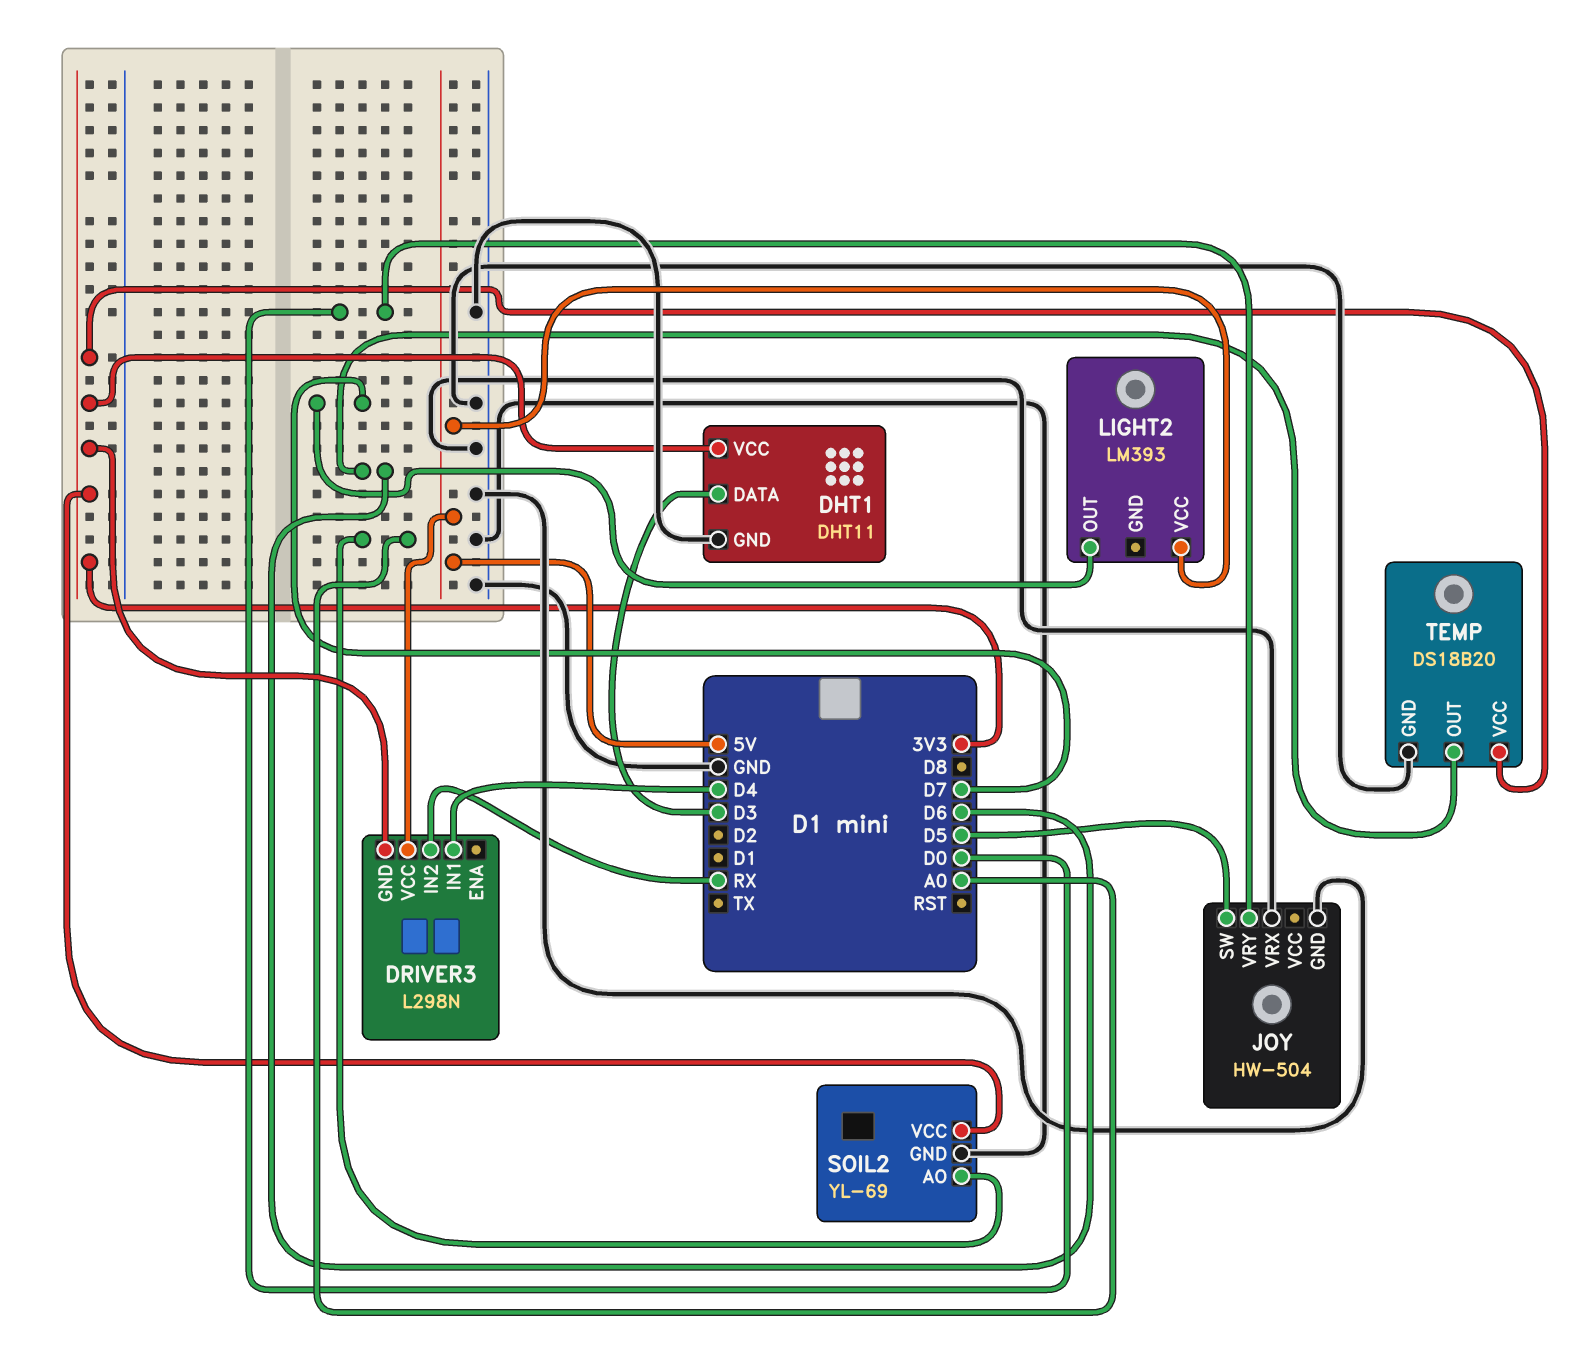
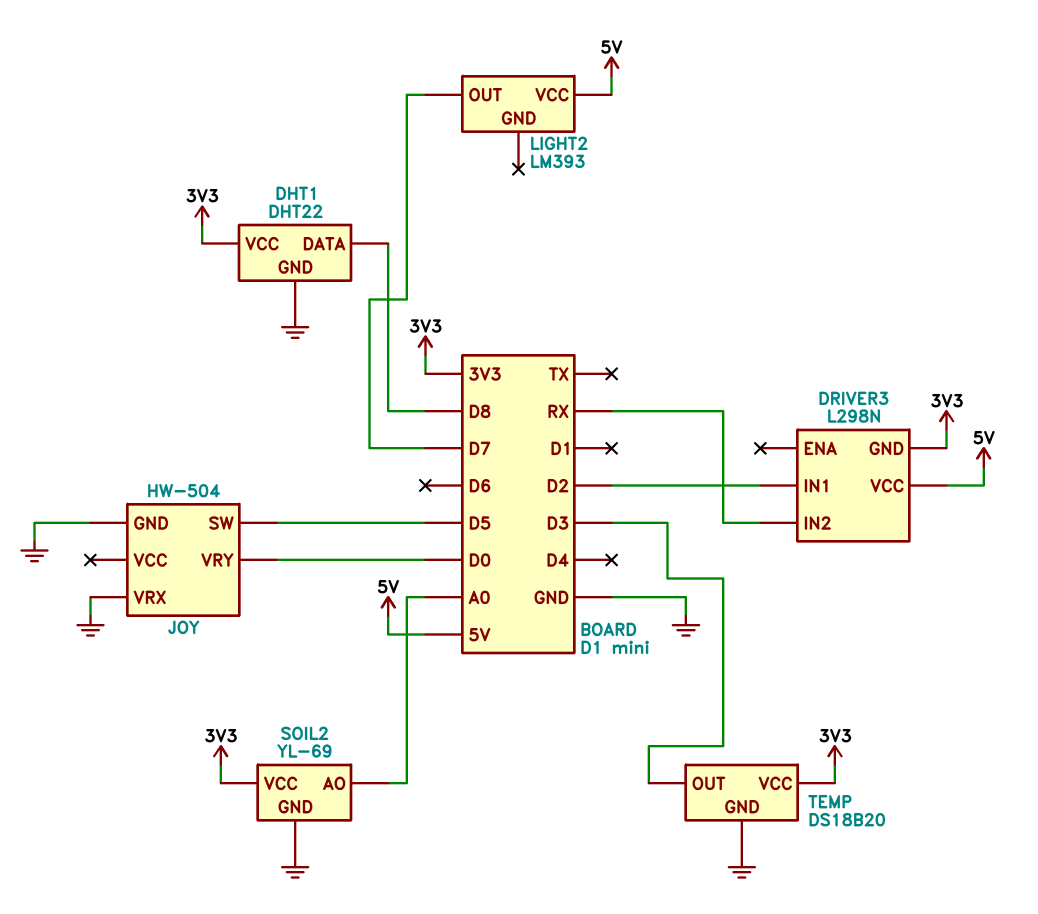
DHT1: DHT11 -> DHT22
DHT1 pin DATA: D3 -> D8
DRIVER3 pin IN1: D4 -> D2
TEMP pin OUT: D6 -> D3

